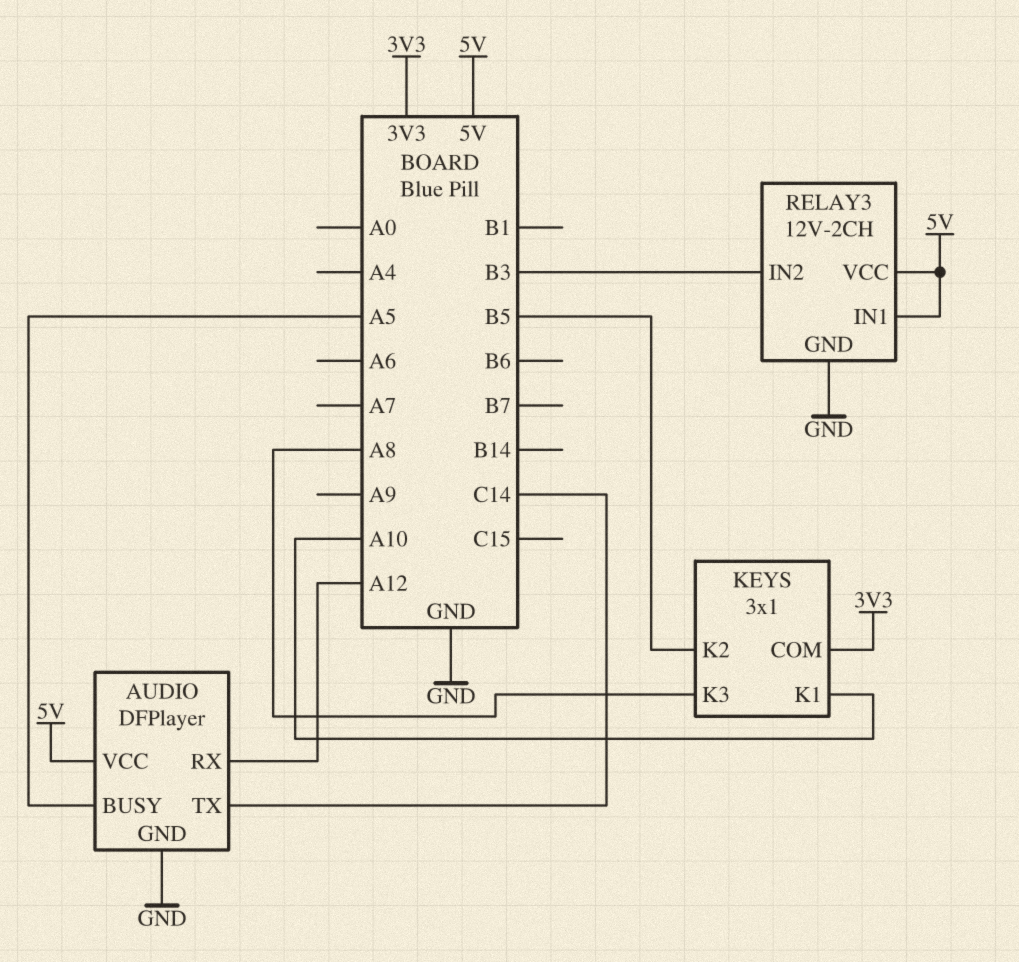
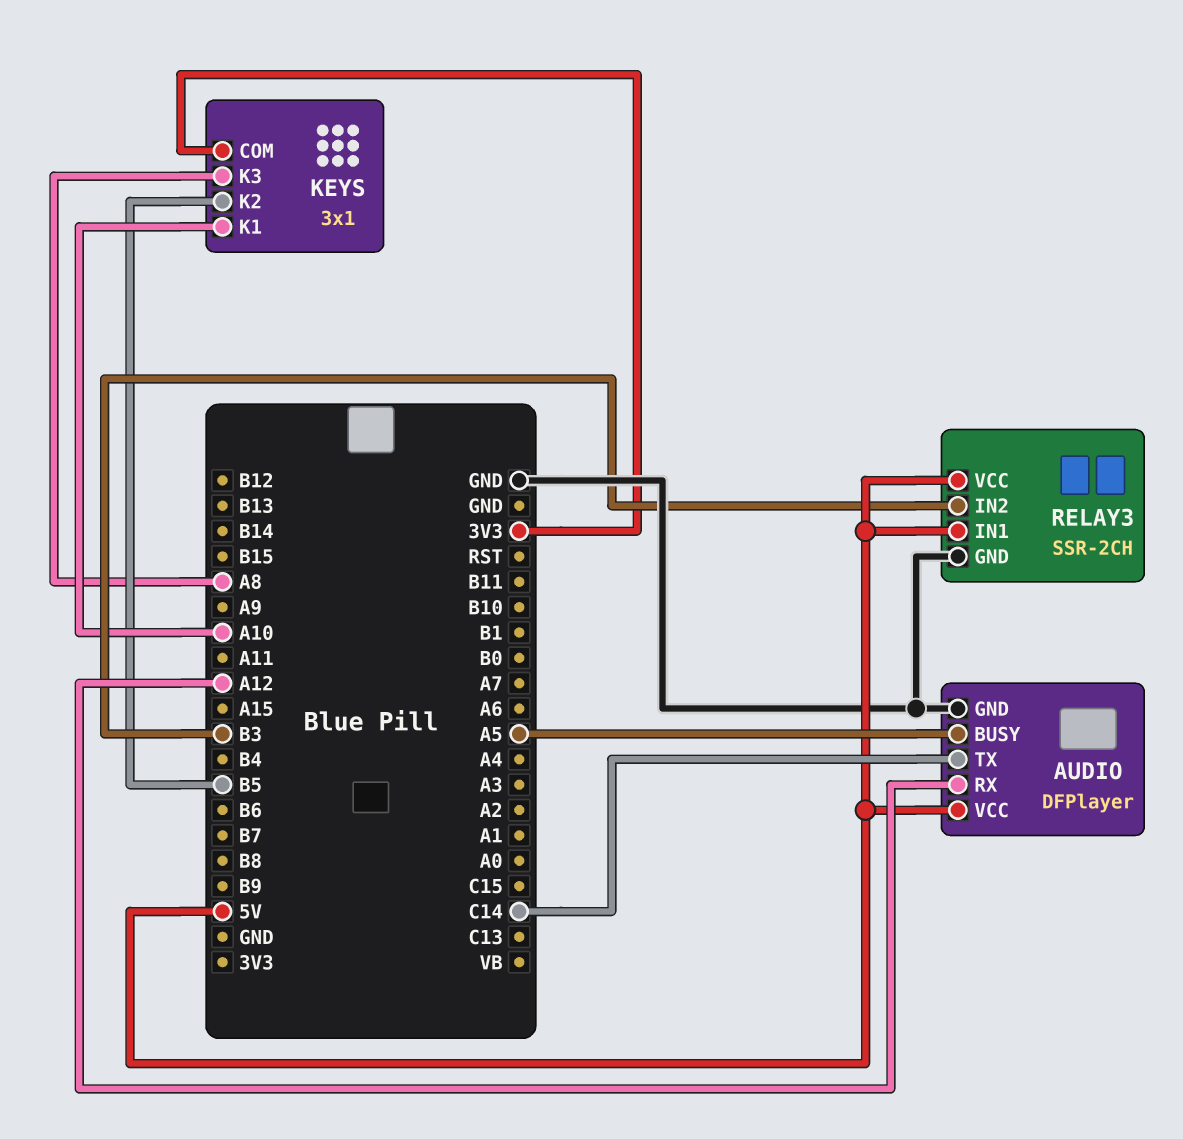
RELAY3: 12V-2CH -> SSR-2CH

